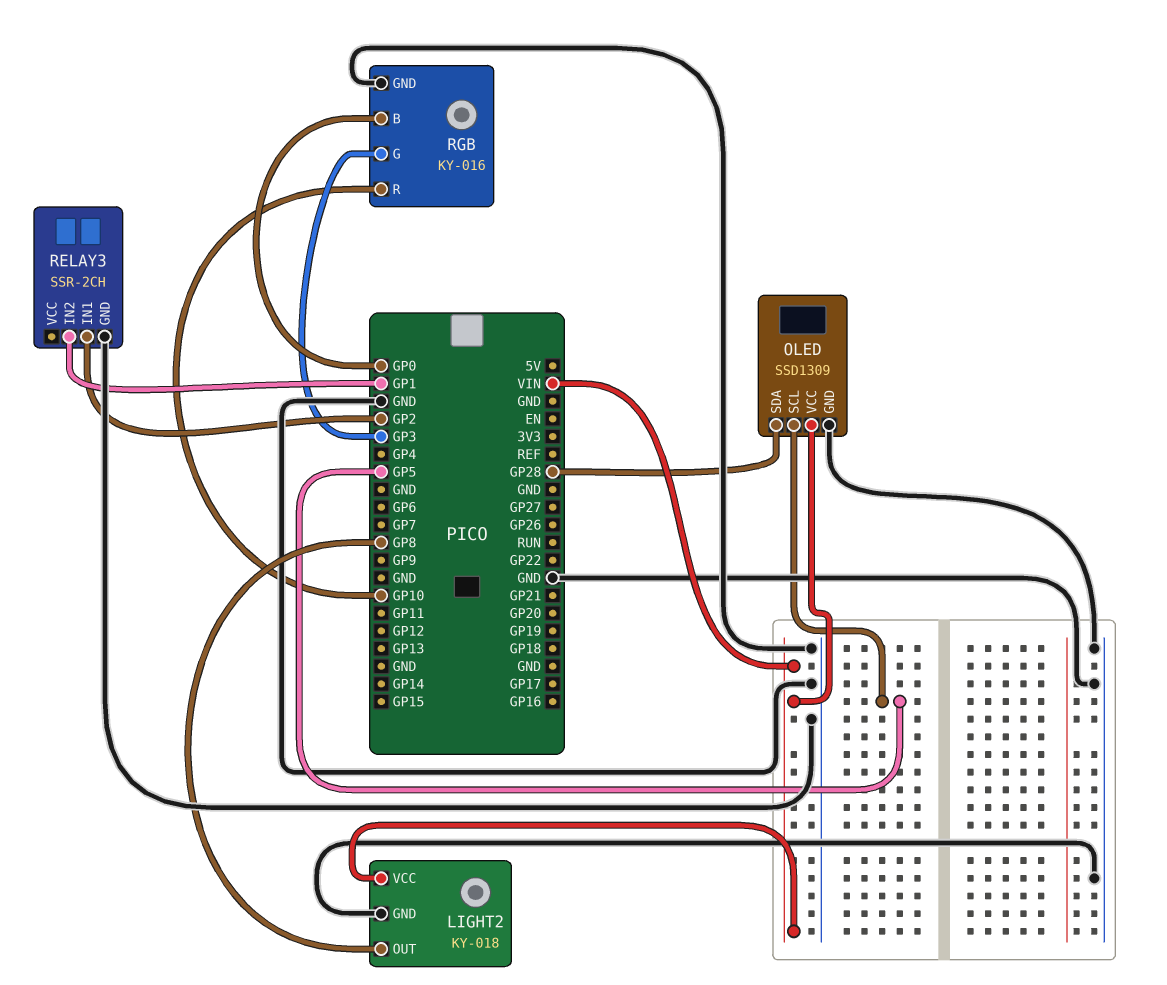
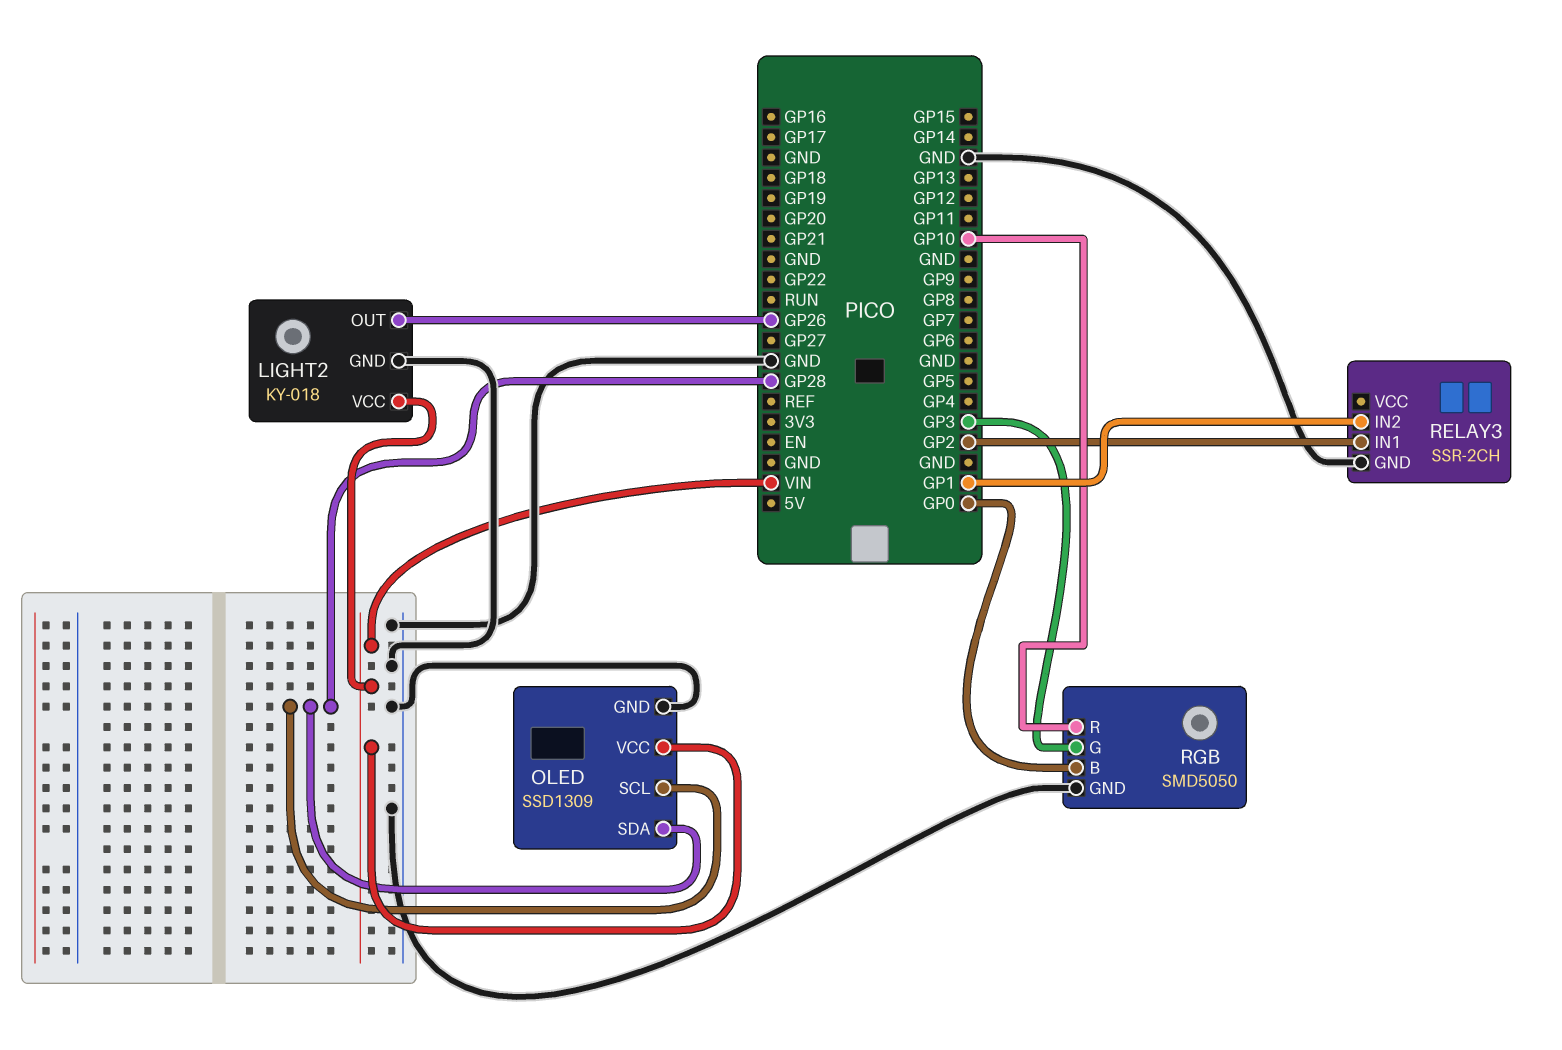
LIGHT2 pin OUT: GP8 -> GP26
OLED pin SCL: GP5 -> GP28
RGB: KY-016 -> SMD5050

